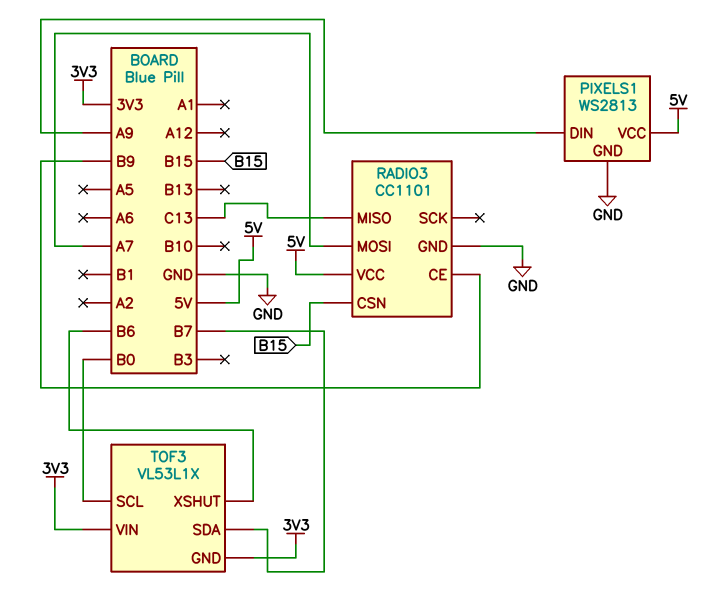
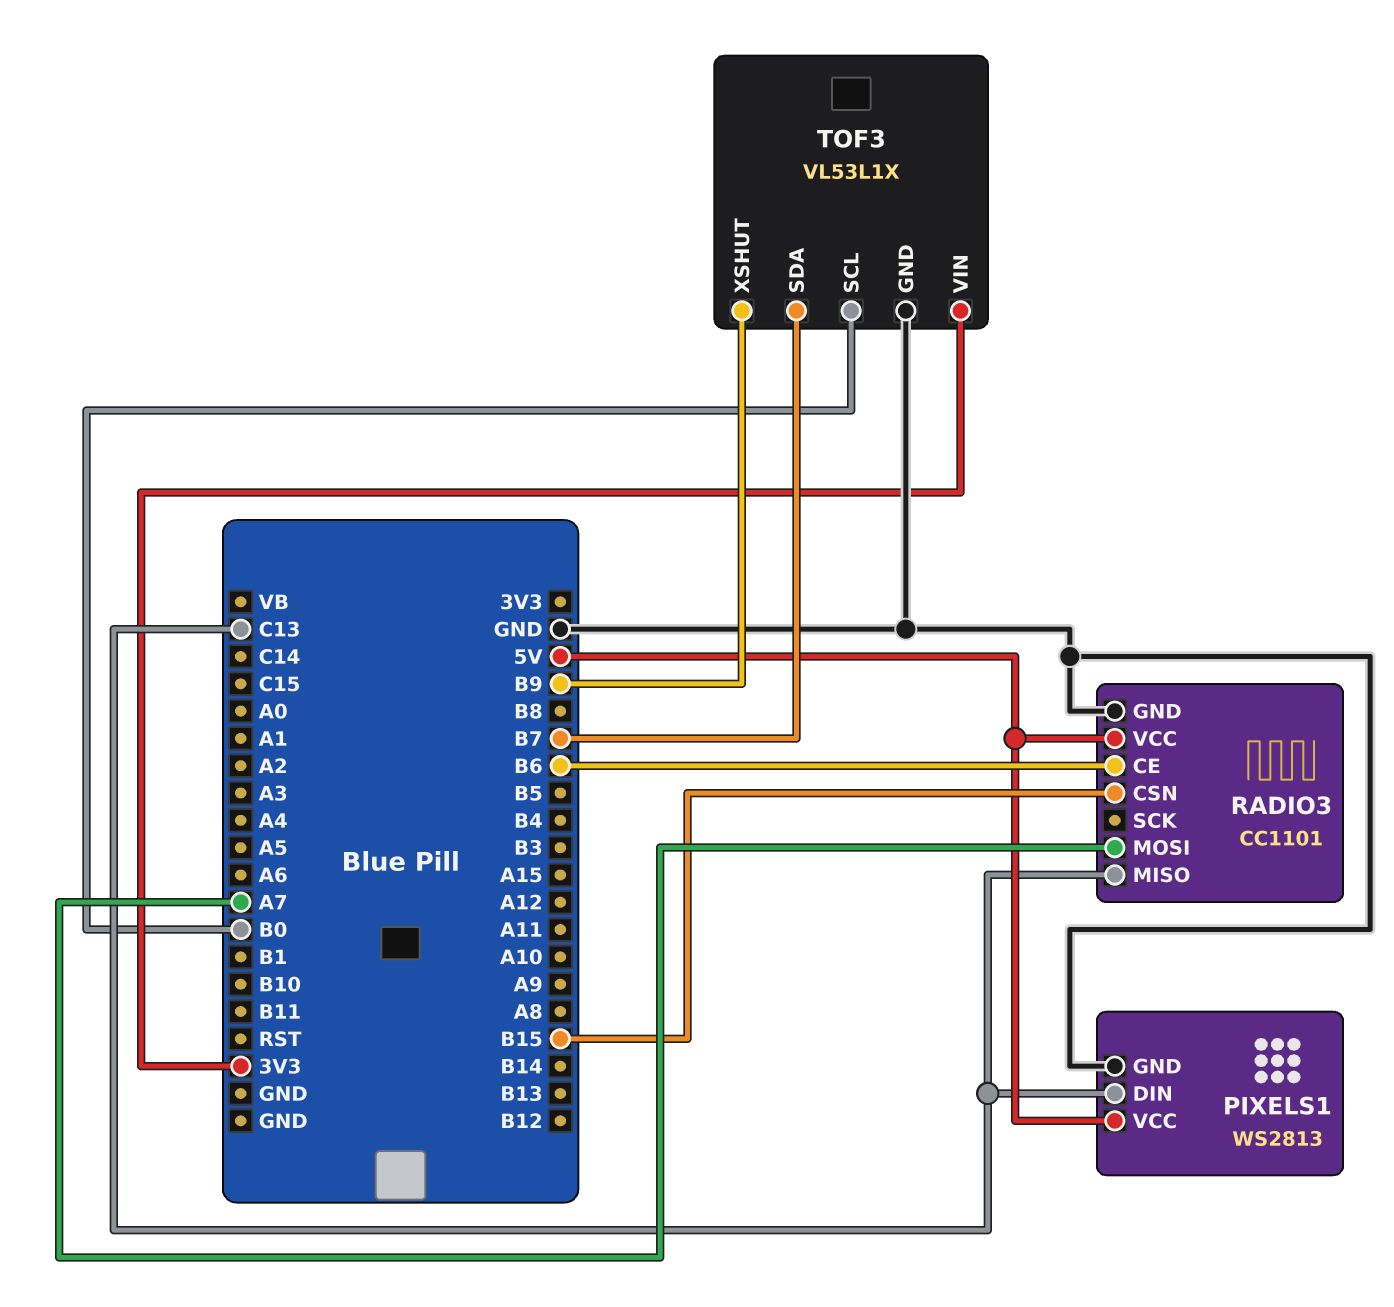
PIXELS1 pin DIN: A9 -> C13
RADIO3 pin CE: B9 -> B6
TOF3 pin GND: 3V3 -> GND
TOF3 pin XSHUT: B6 -> B9

